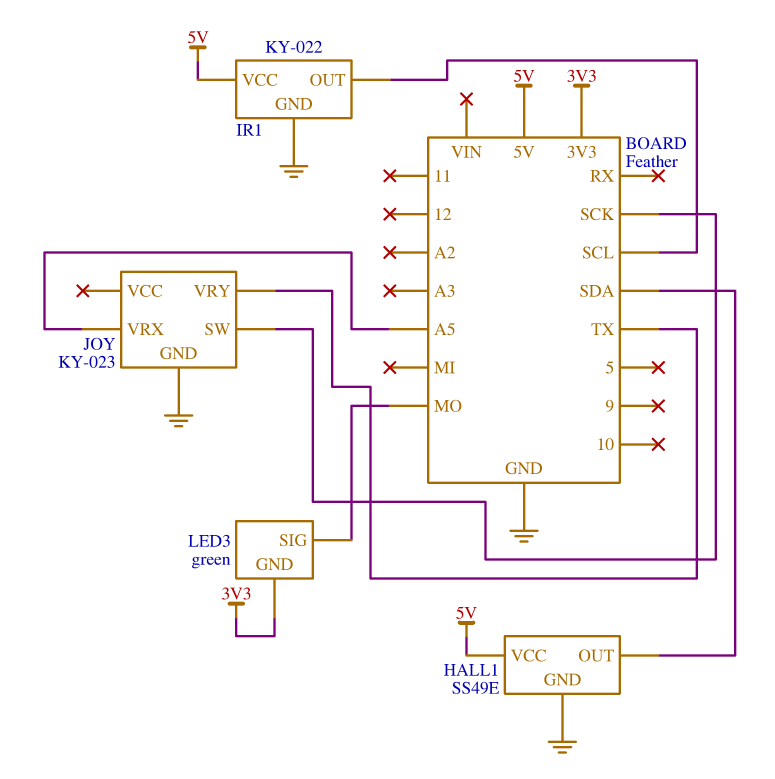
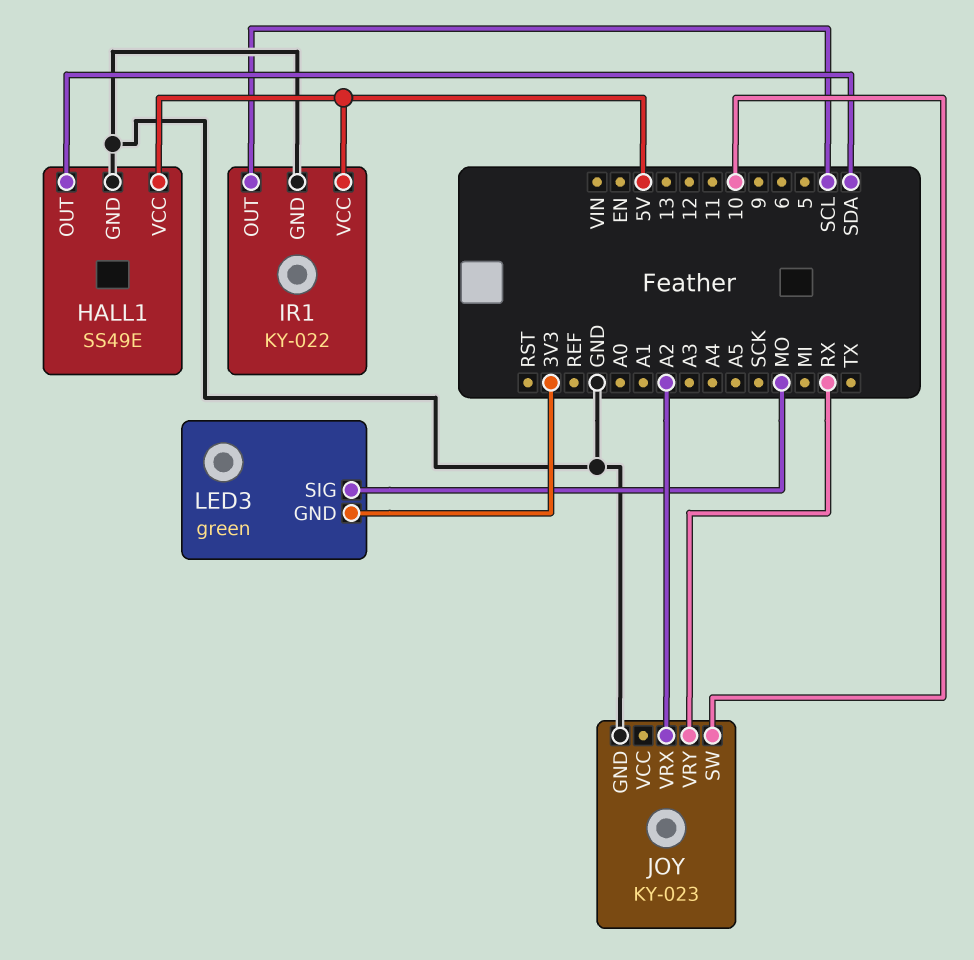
JOY pin SW: SCK -> 10
JOY pin VRX: A5 -> A2
JOY pin VRY: TX -> RX

